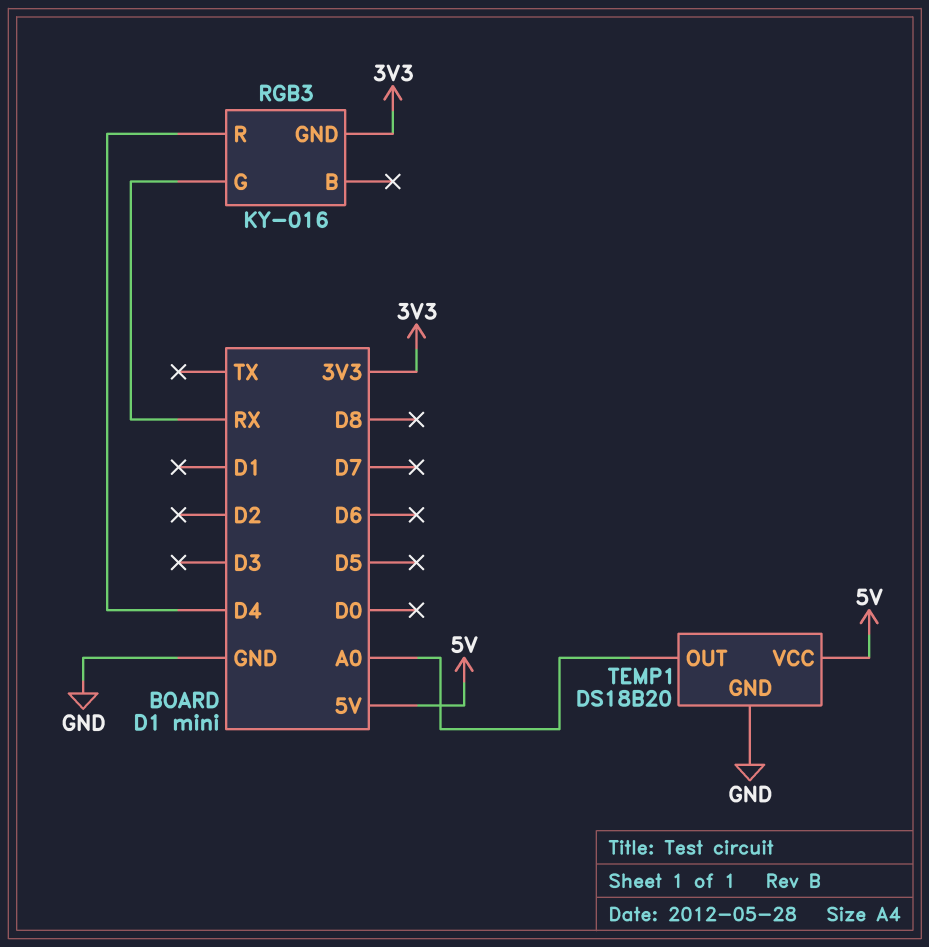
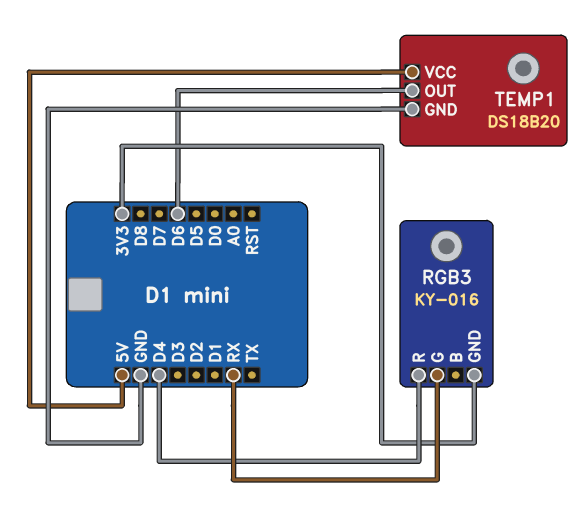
TEMP1 pin OUT: A0 -> D6

